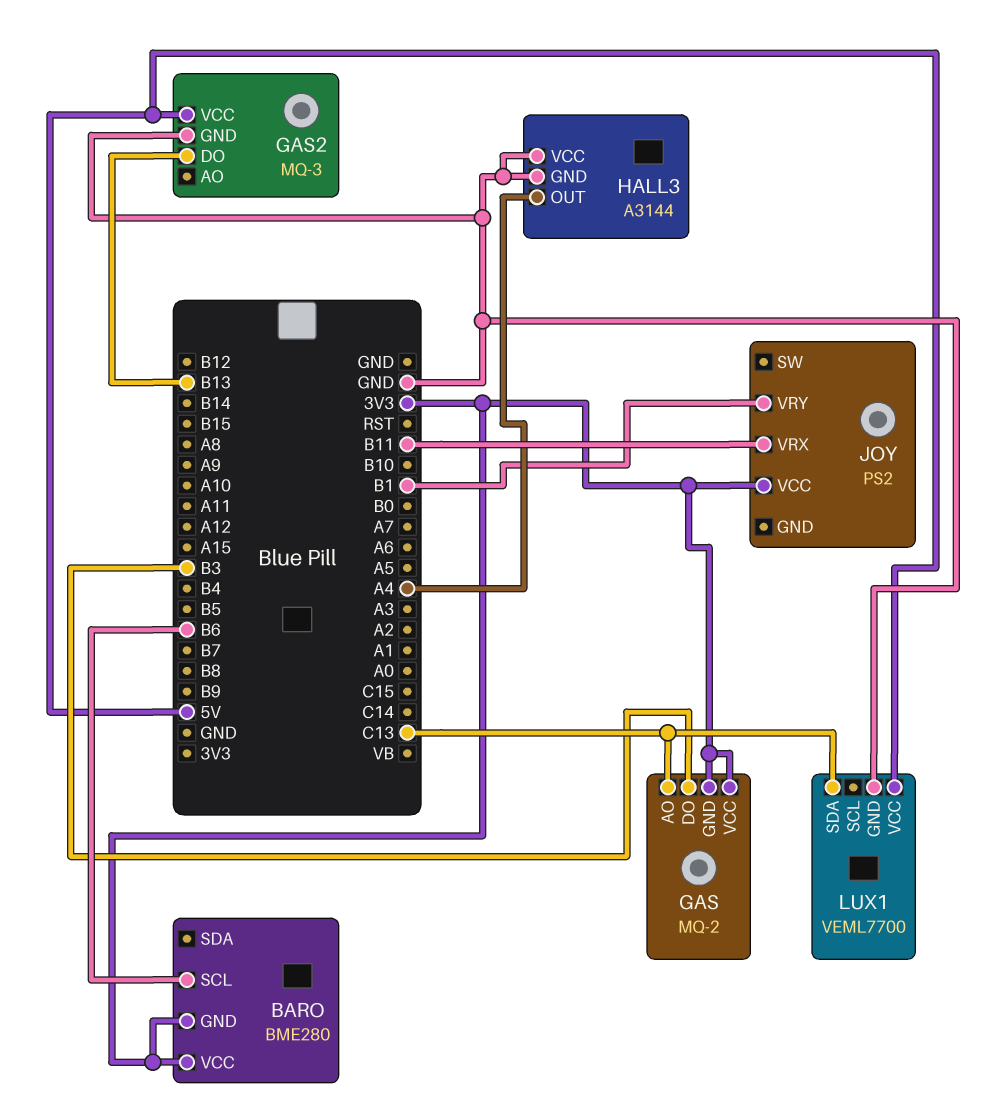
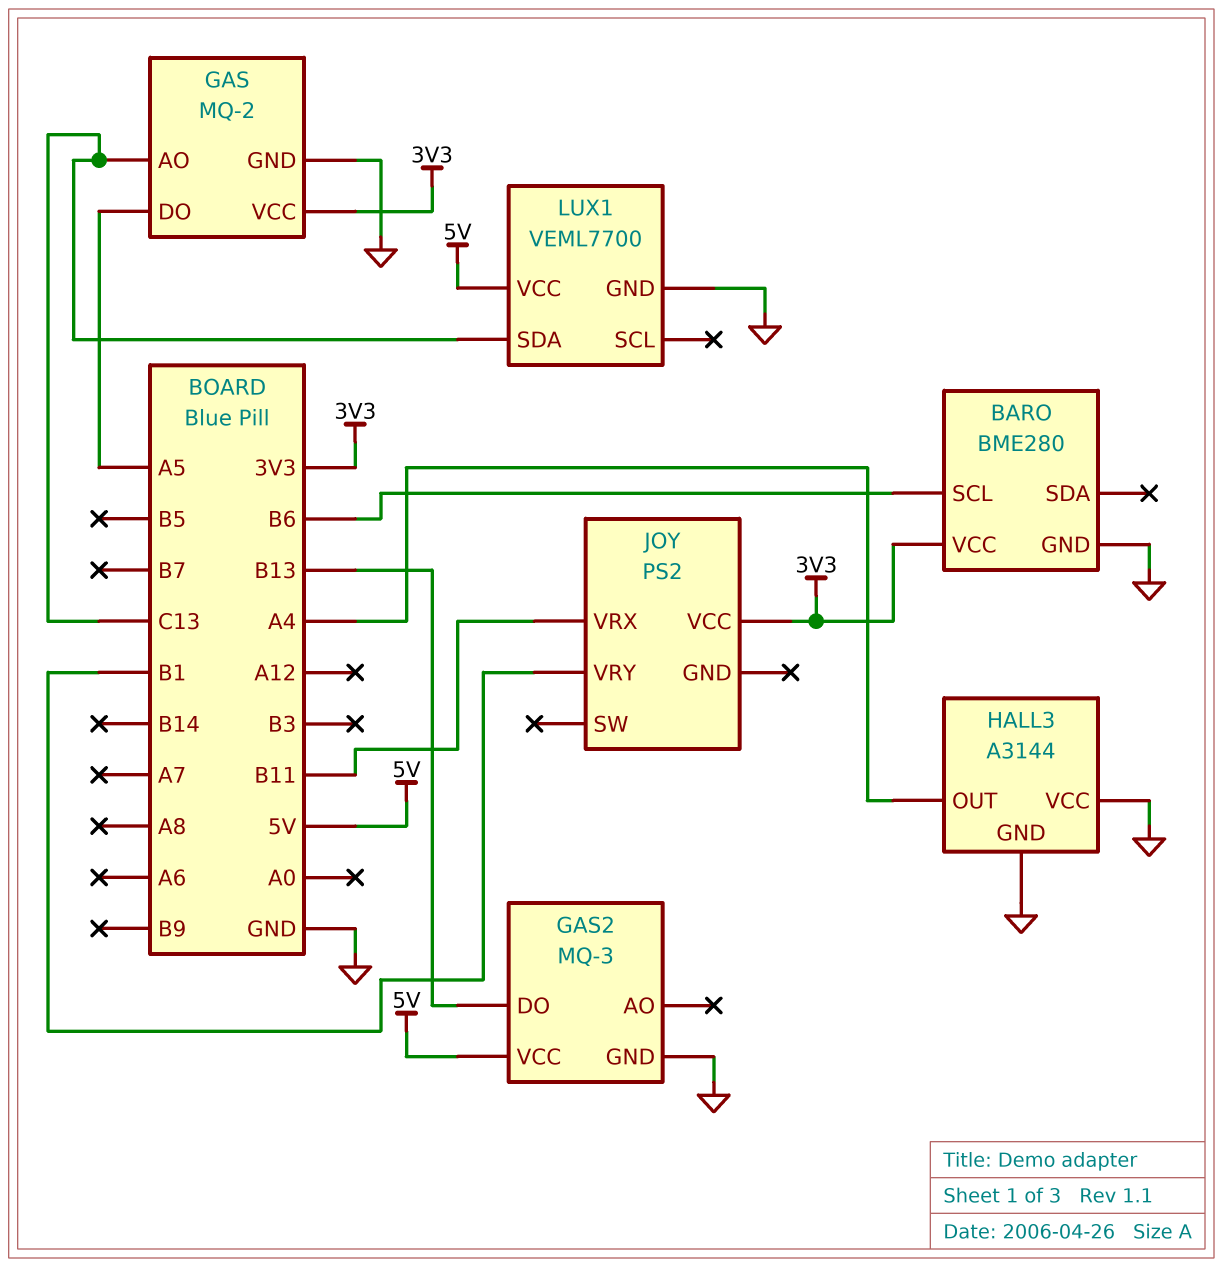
BARO pin GND: 3V3 -> GND
GAS pin DO: B3 -> A5
GAS pin GND: 3V3 -> GND

